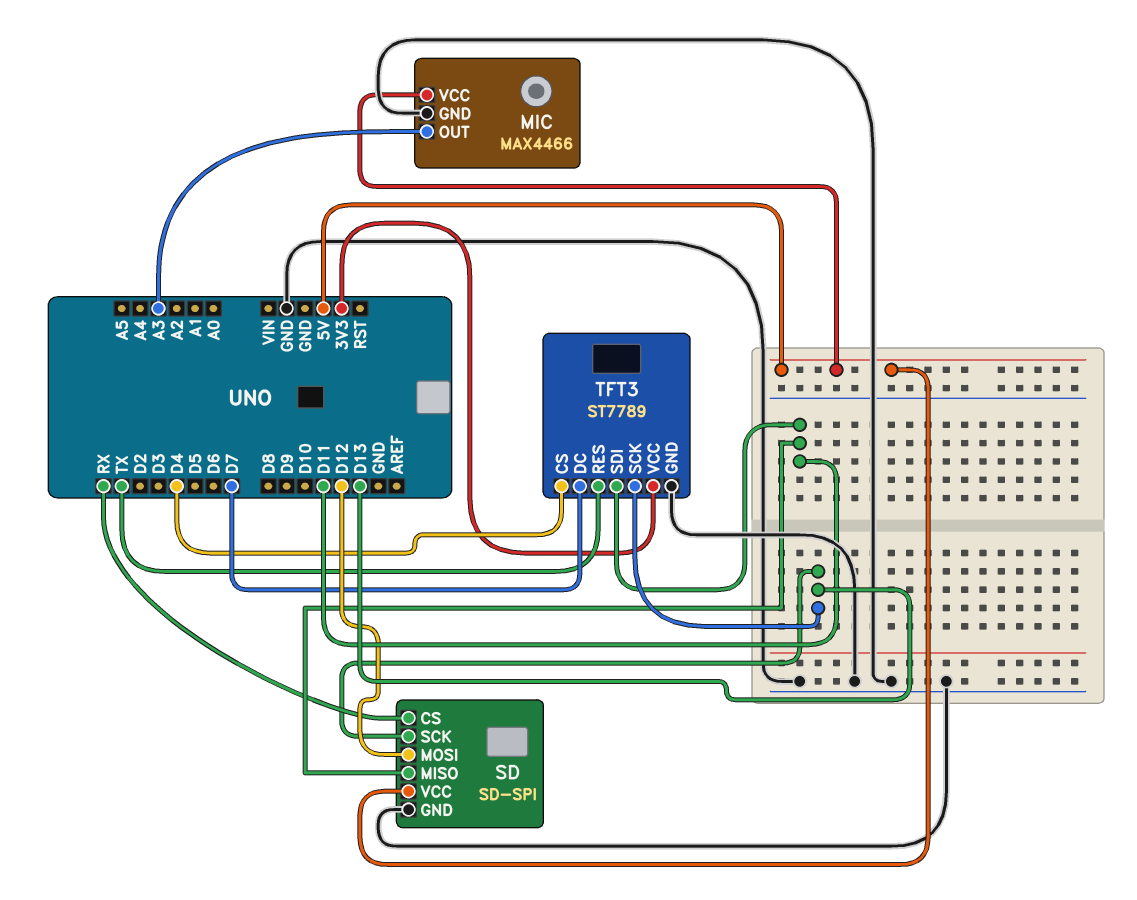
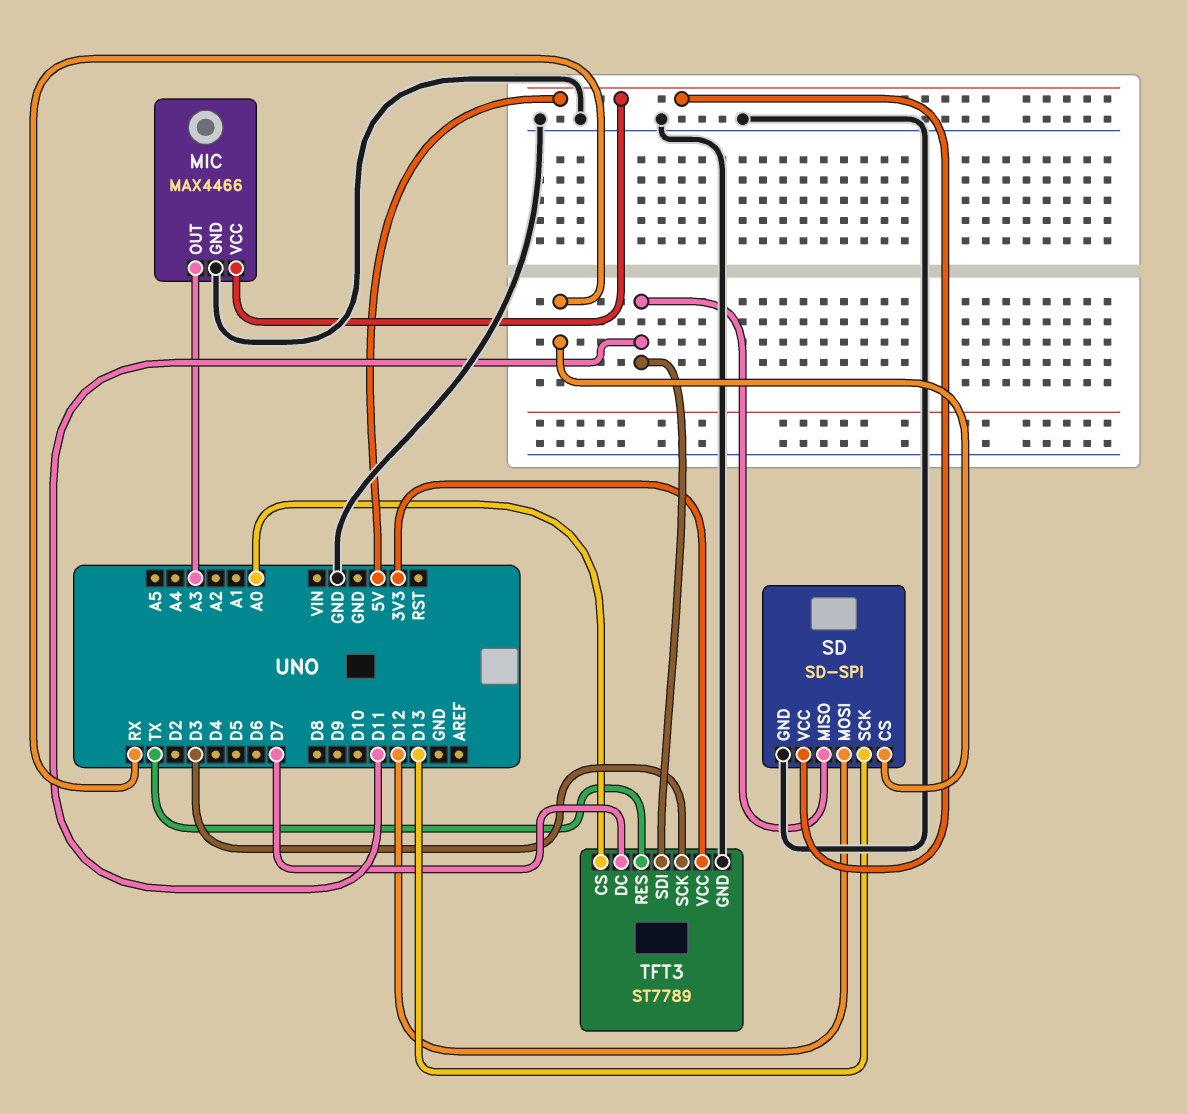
TFT3 pin CS: D4 -> A0
TFT3 pin SCK: D13 -> D3

